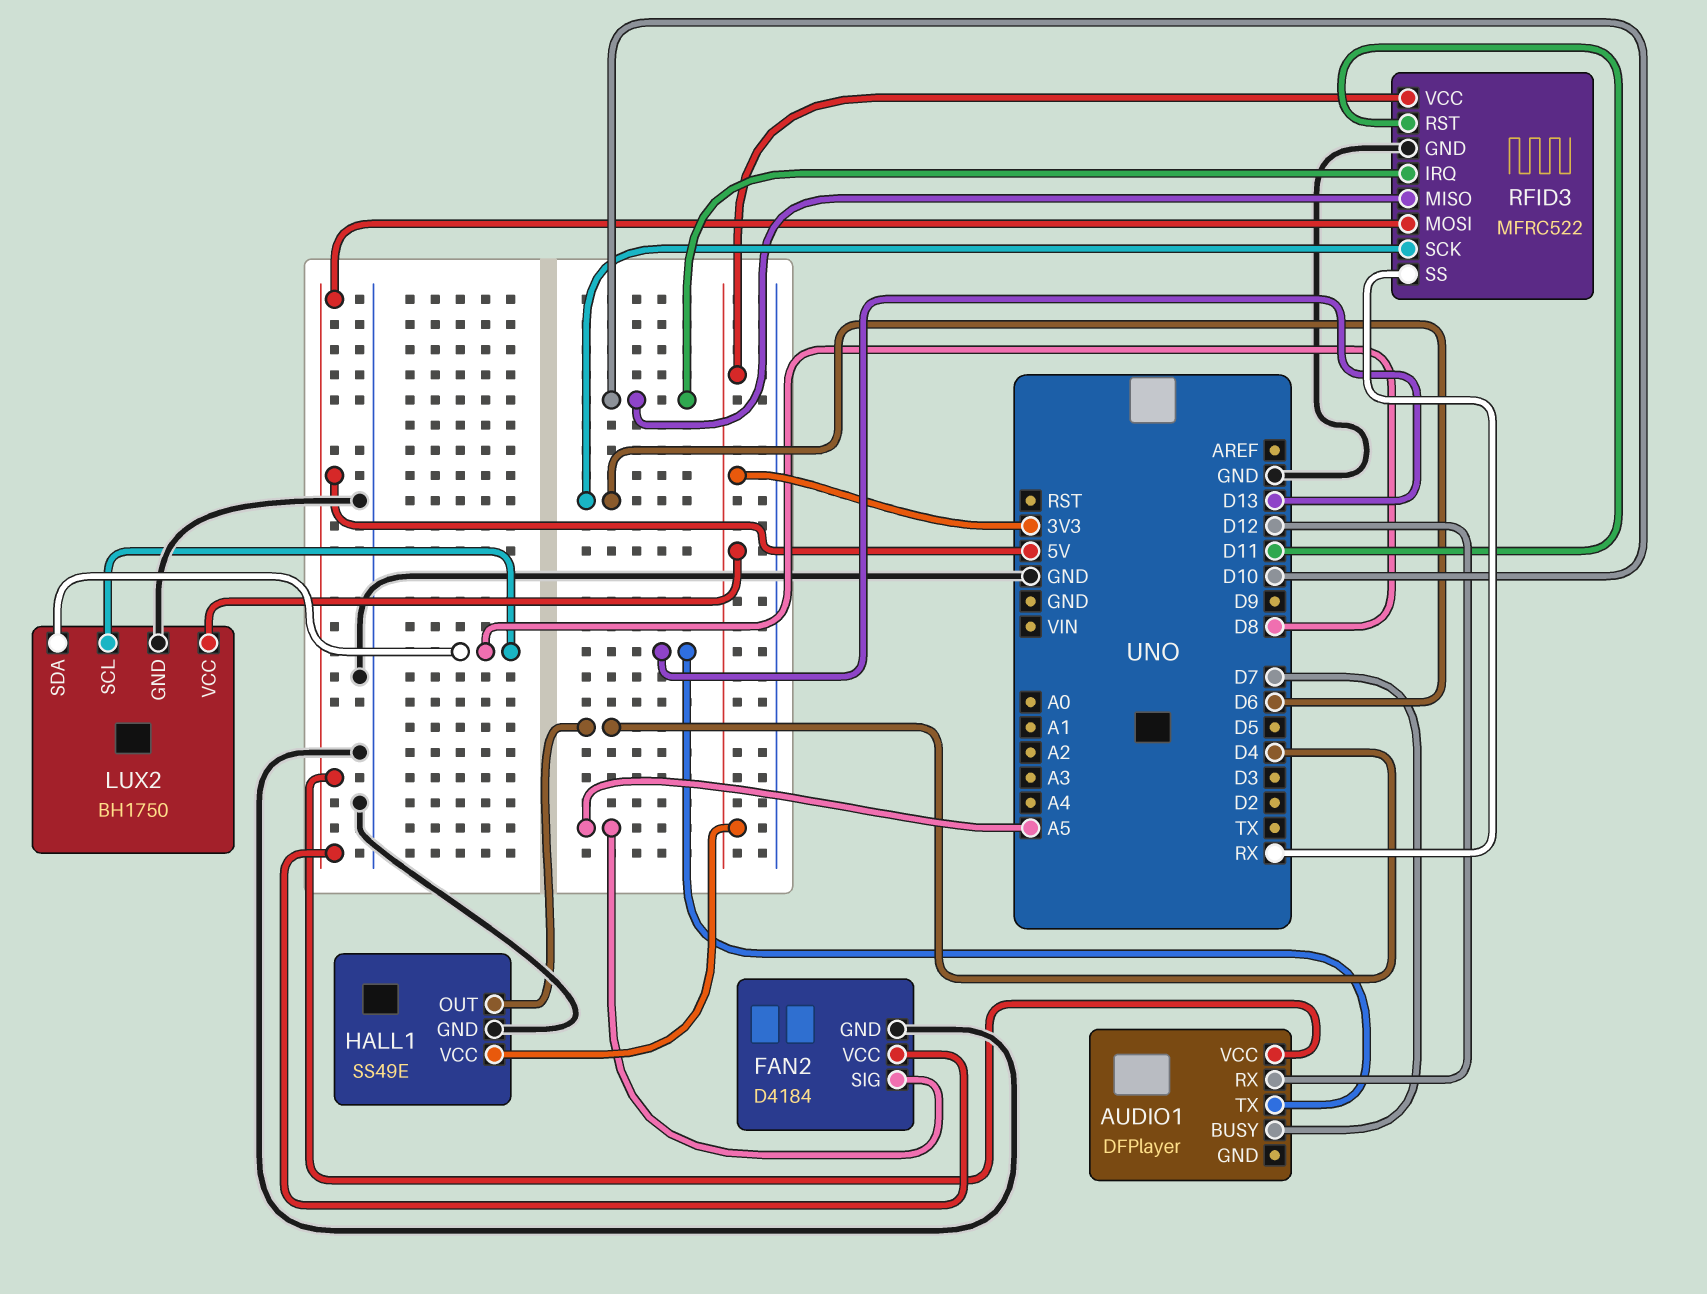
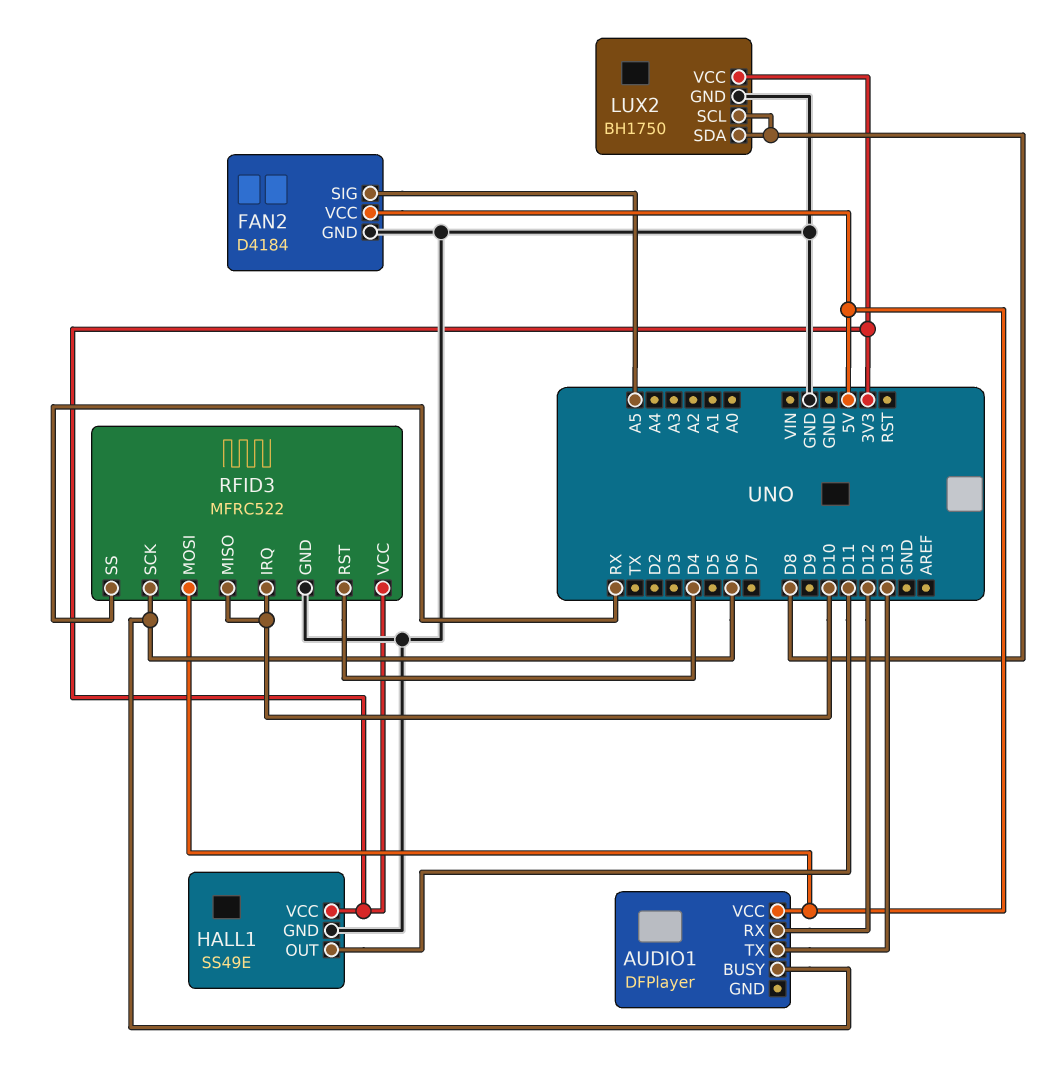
AUDIO1 pin BUSY: D7 -> D6
HALL1 pin OUT: D4 -> D11
RFID3 pin RST: D11 -> D4

